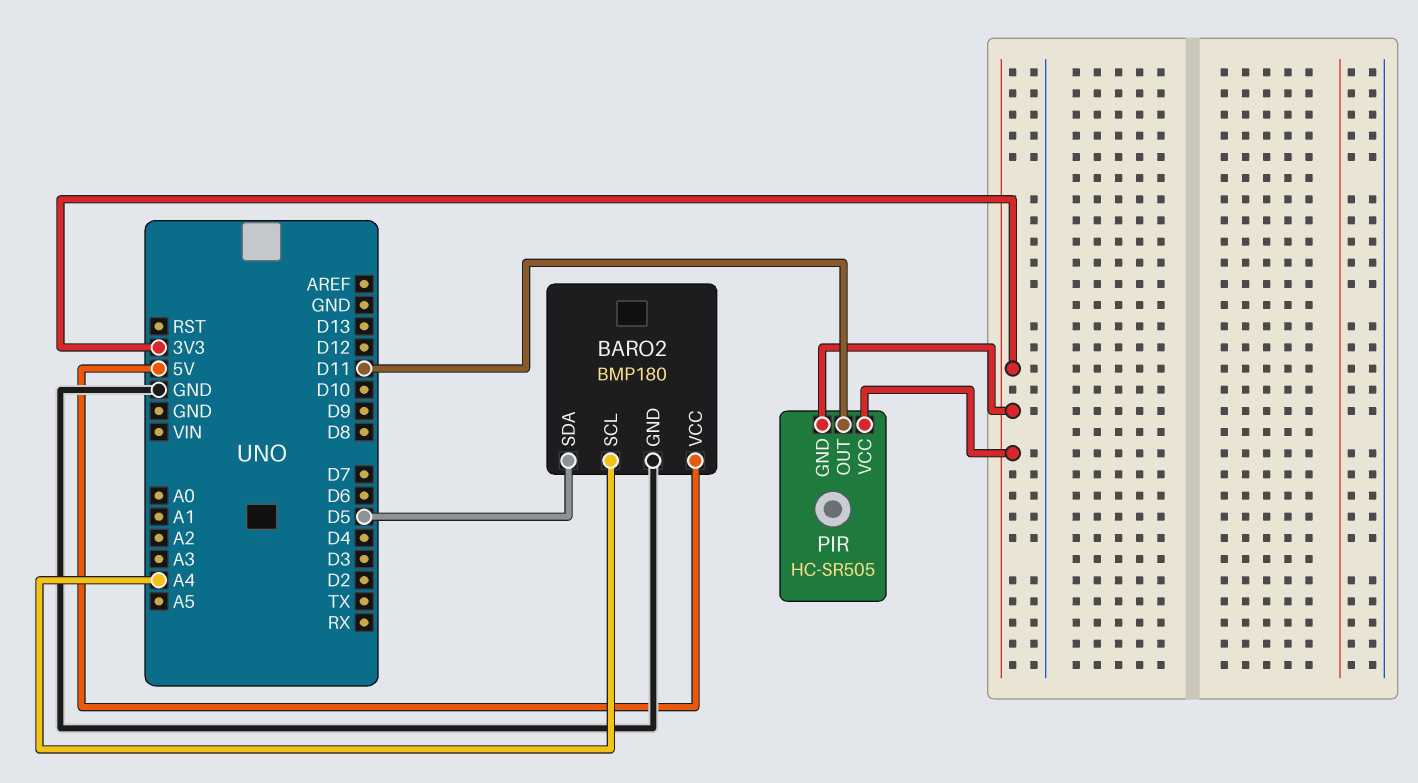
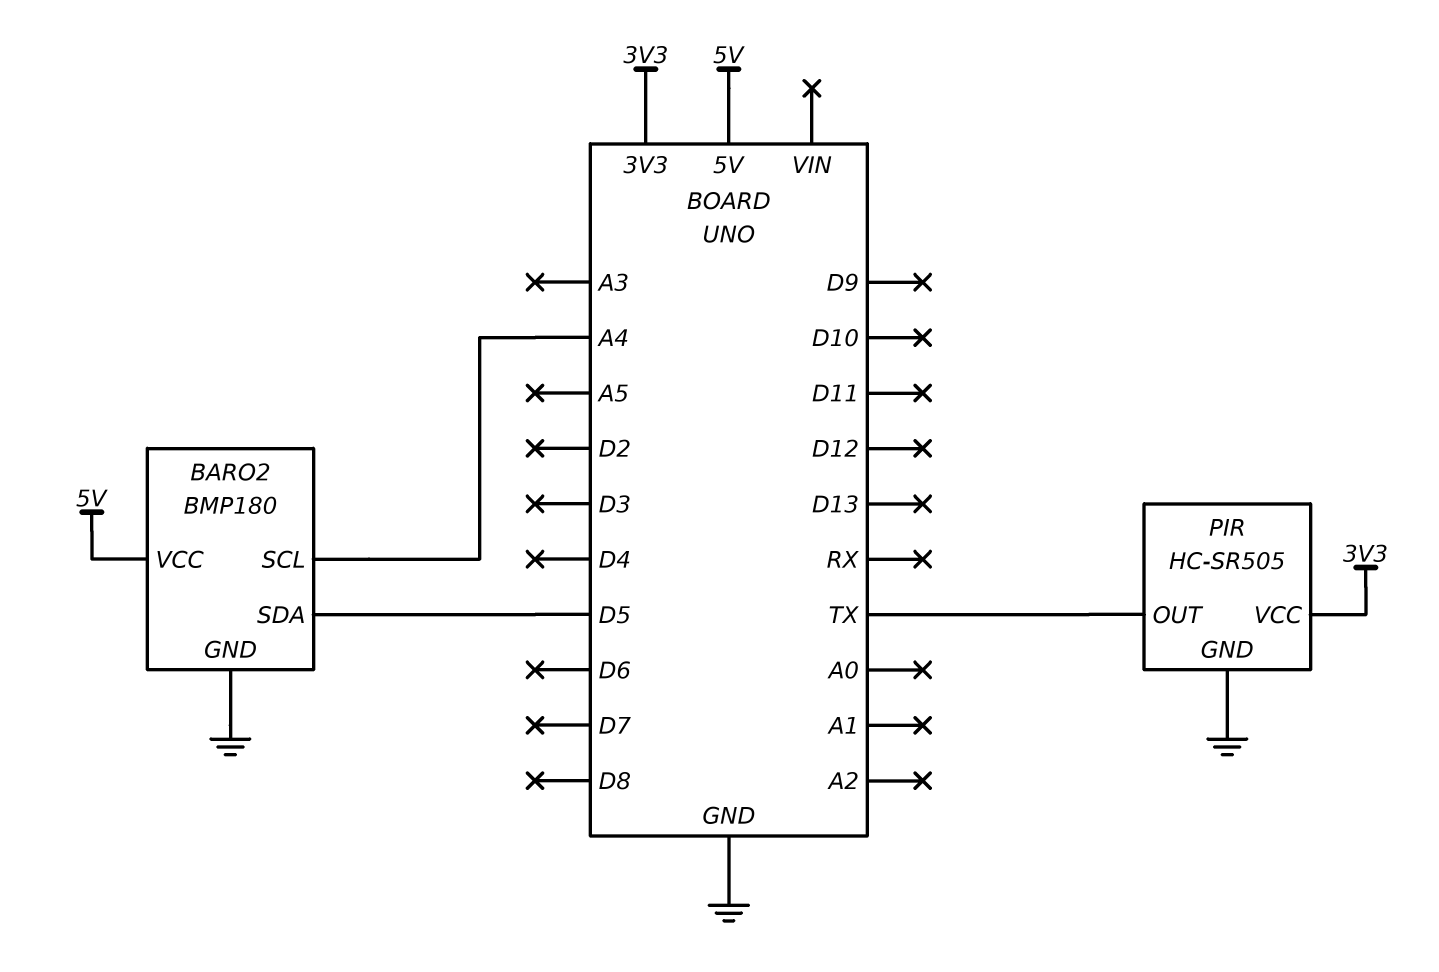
PIR pin GND: 3V3 -> GND
PIR pin OUT: D11 -> TX

